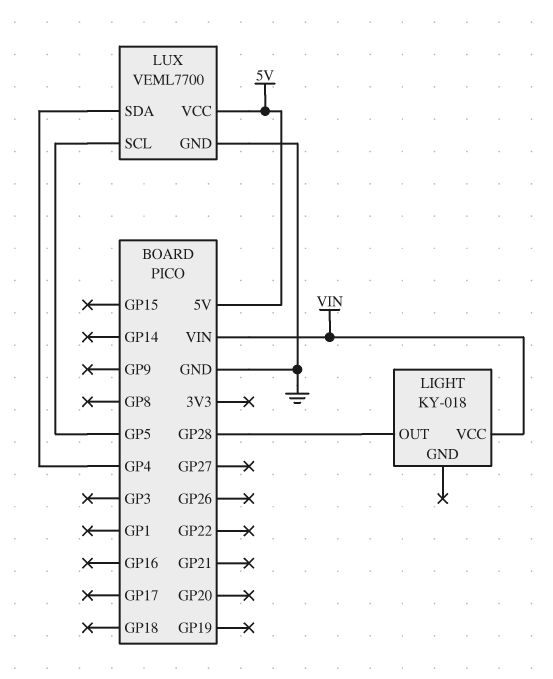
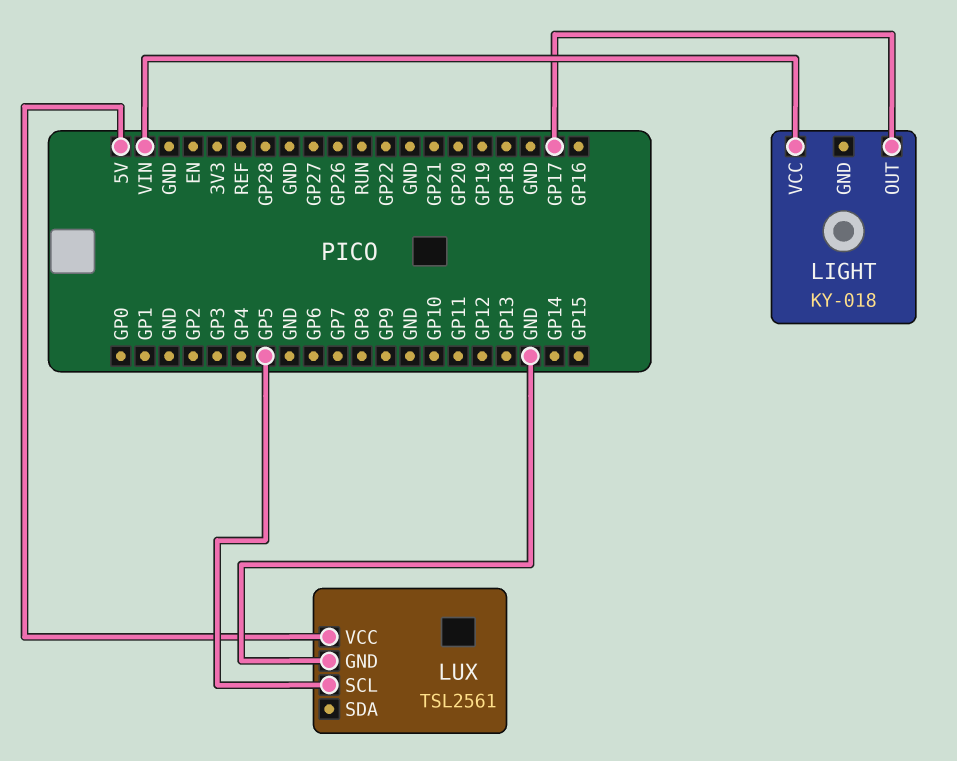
LIGHT pin OUT: GP28 -> GP17
LUX: VEML7700 -> TSL2561
LUX pin SDA: GP4 -> none

